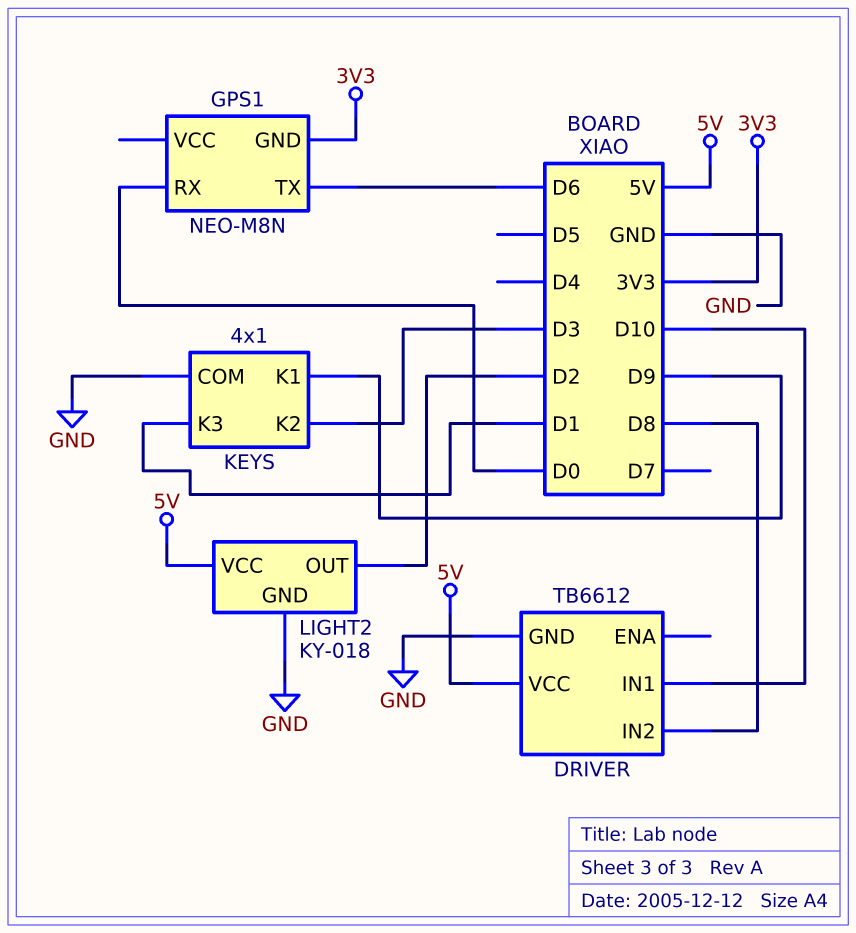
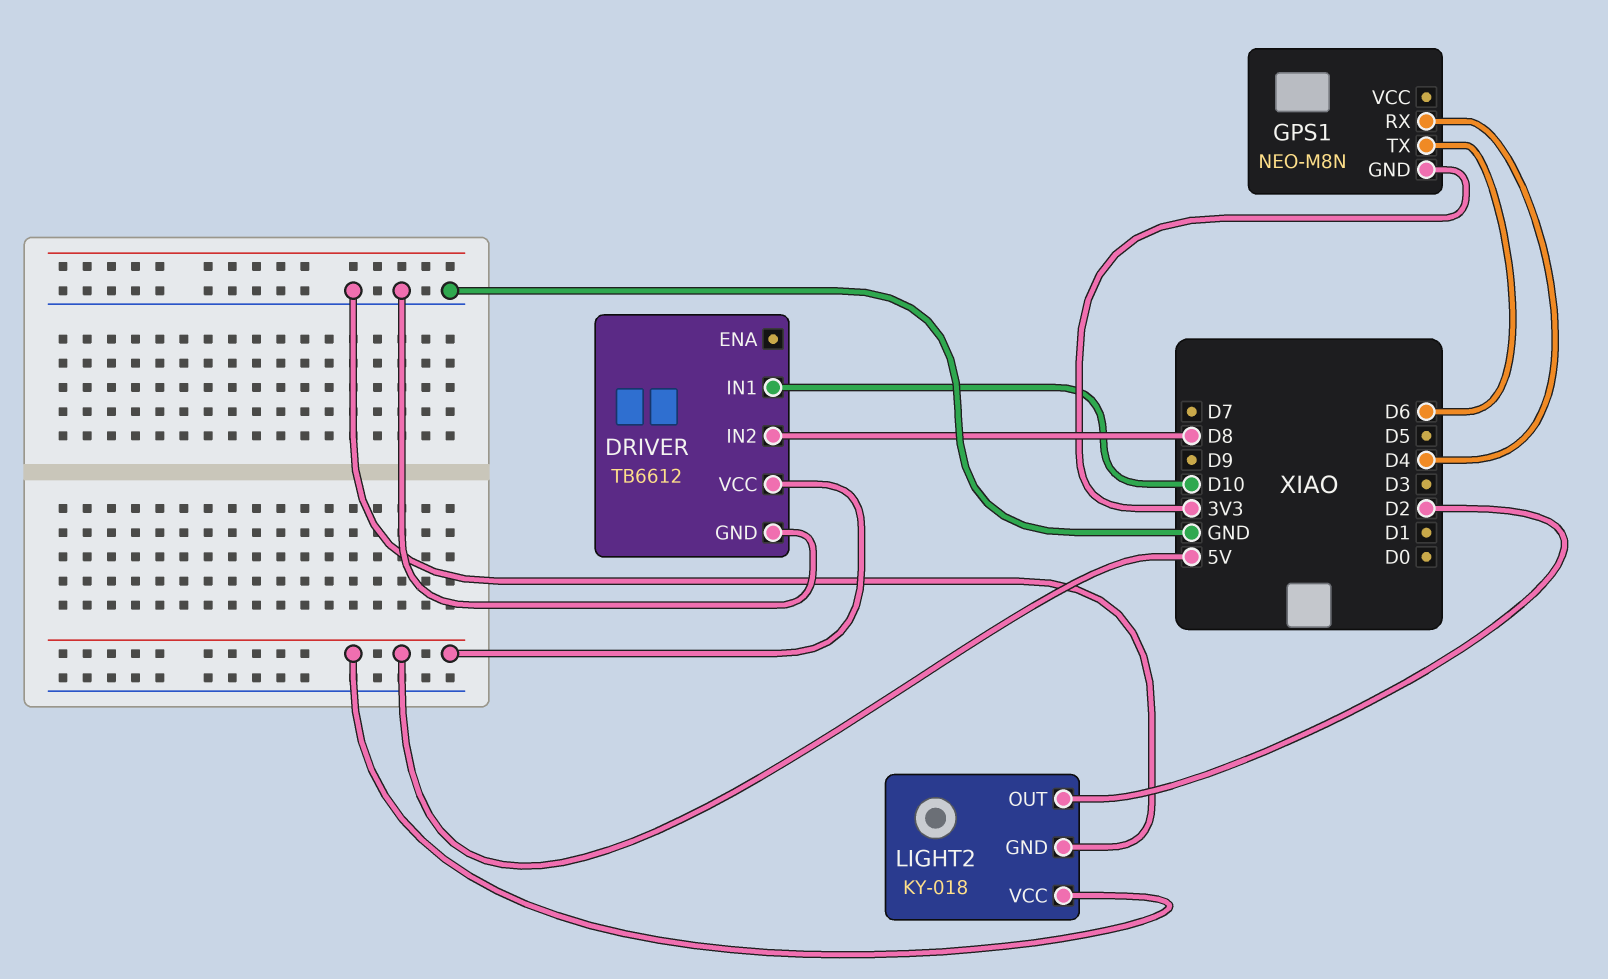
GPS1 pin RX: D0 -> D4
KEYS: 4x1 -> none
KEYS pin COM: GND -> none
KEYS pin K1: D9 -> none
KEYS pin K2: D3 -> none
KEYS pin K3: D1 -> none

